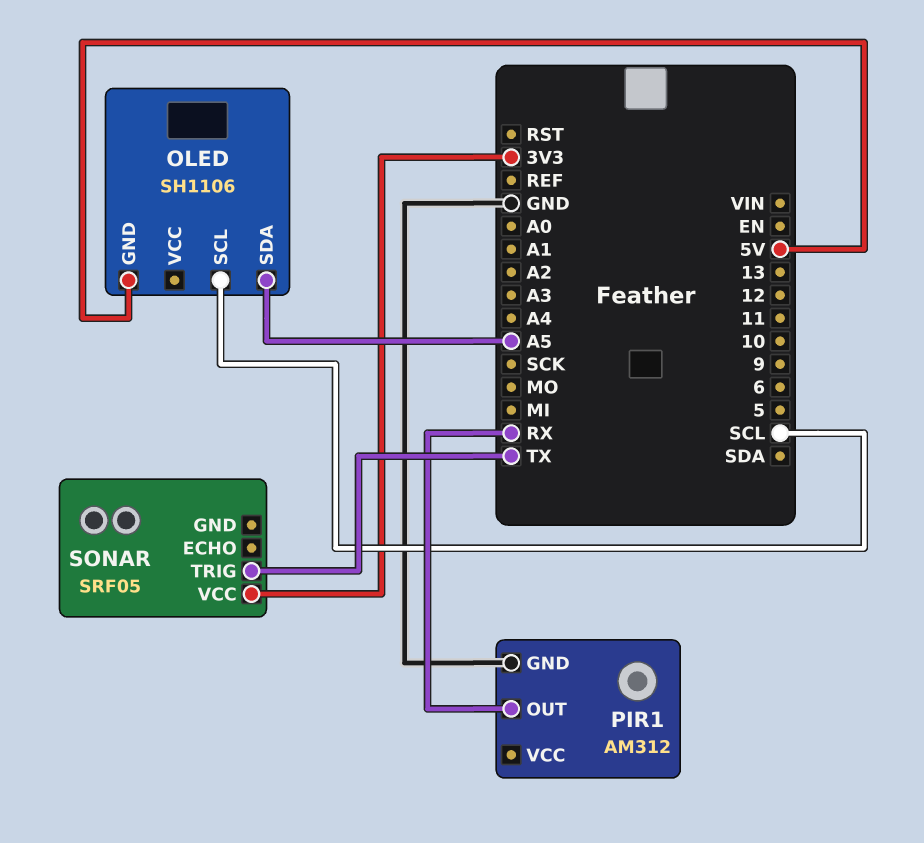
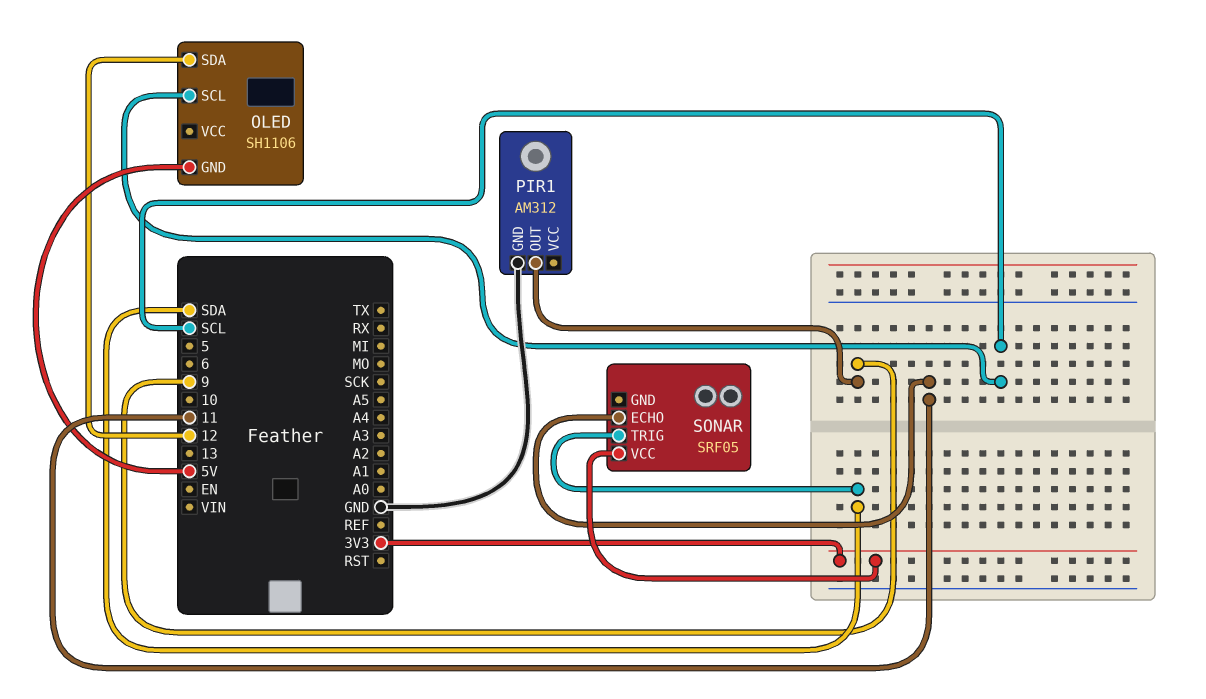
OLED pin SDA: A5 -> 12
PIR1 pin OUT: RX -> 9
SONAR pin ECHO: none -> 11
SONAR pin TRIG: TX -> SDA

